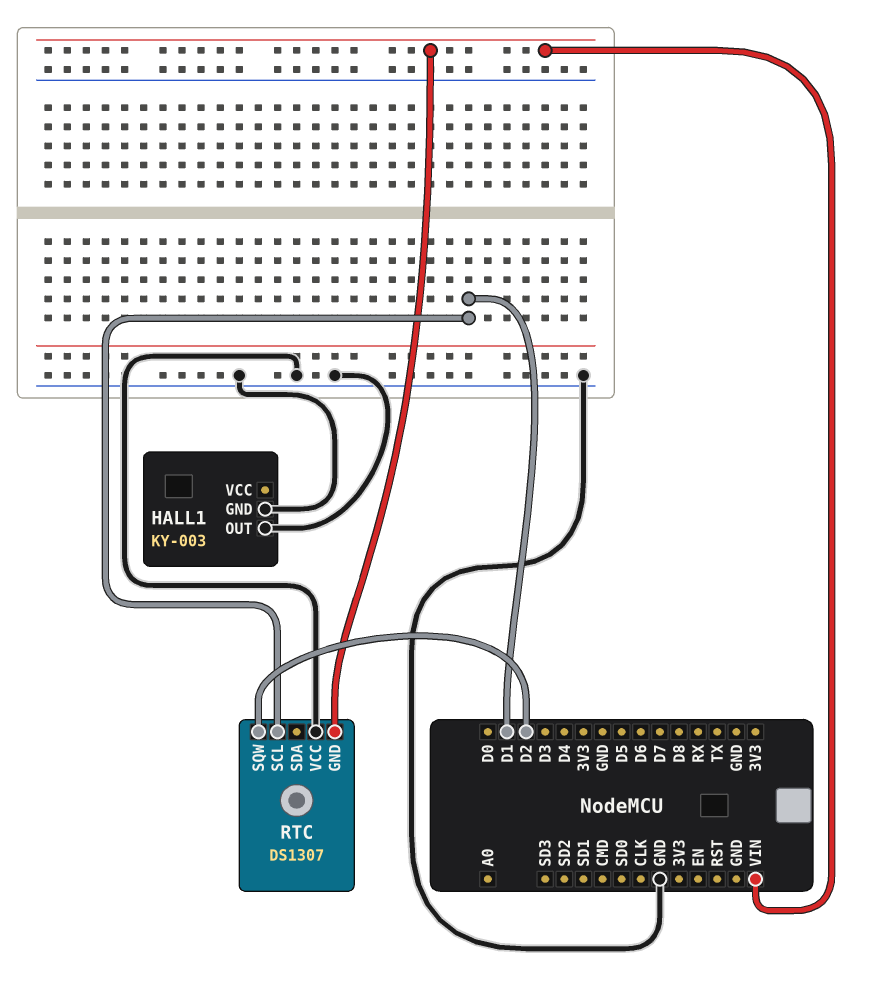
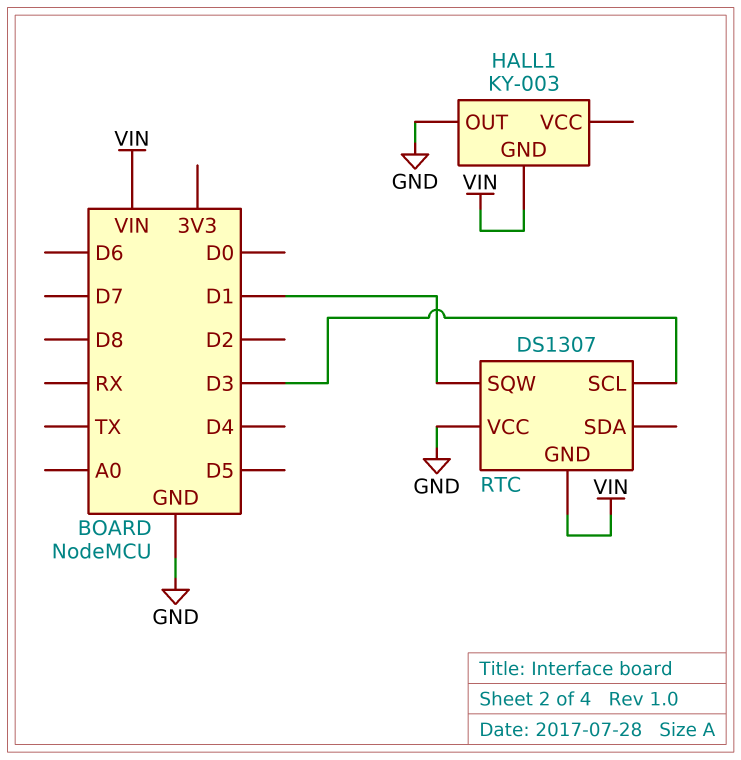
HALL1 pin GND: GND -> VIN
RTC pin SCL: D1 -> D3
RTC pin SQW: D2 -> D1

